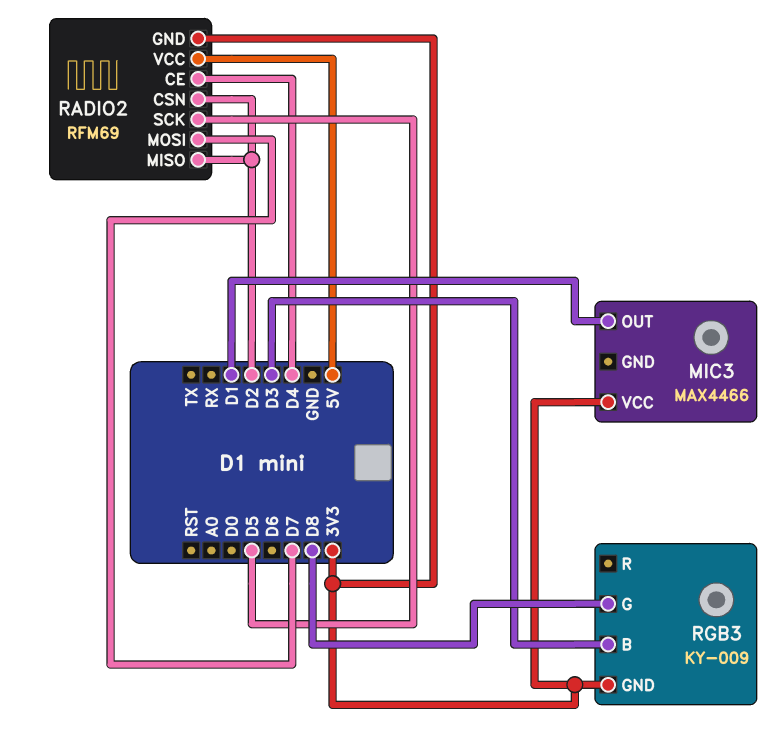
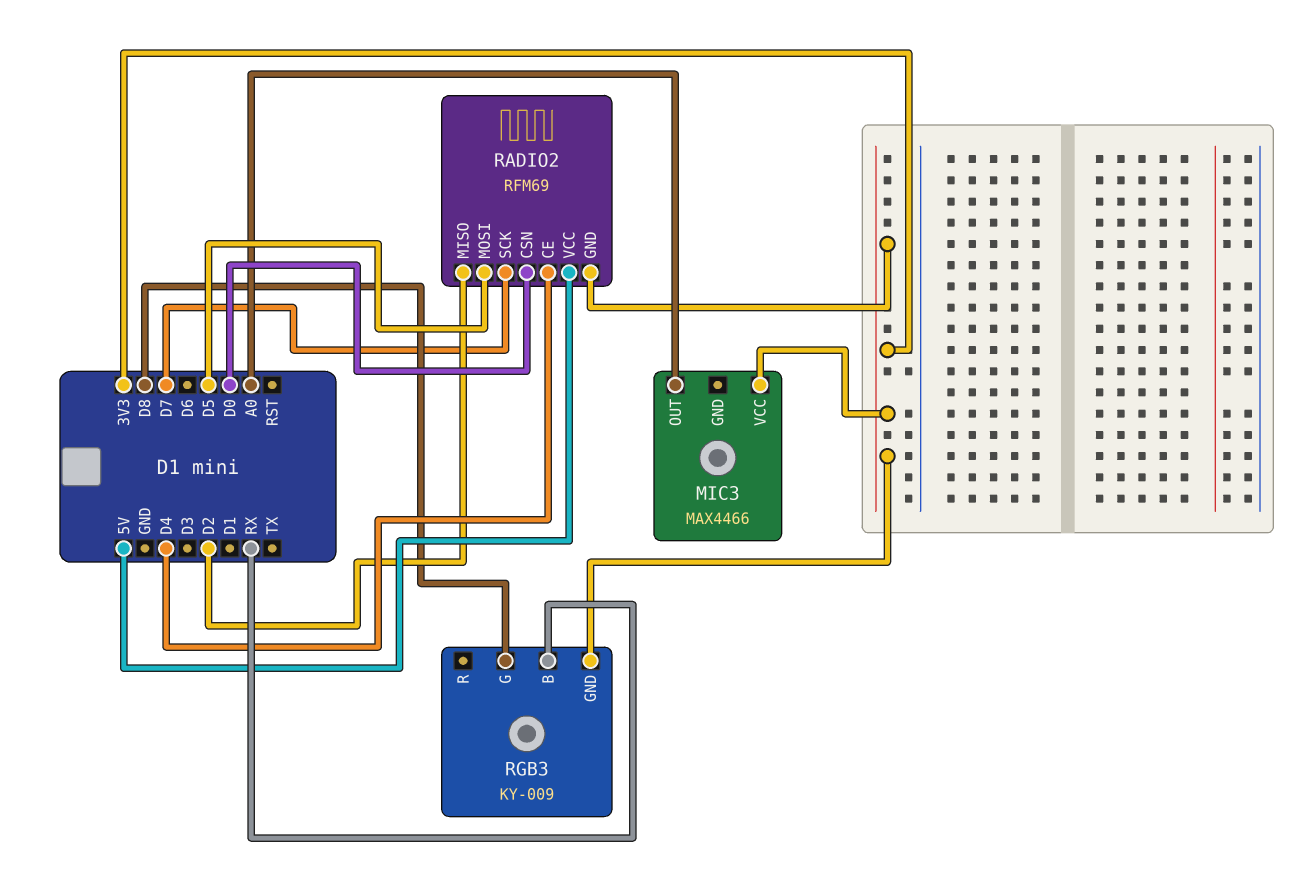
MIC3 pin OUT: D1 -> A0
RADIO2 pin CSN: D2 -> D0
RADIO2 pin MOSI: D7 -> D5
RADIO2 pin SCK: D5 -> D7
RGB3 pin B: D3 -> RX

